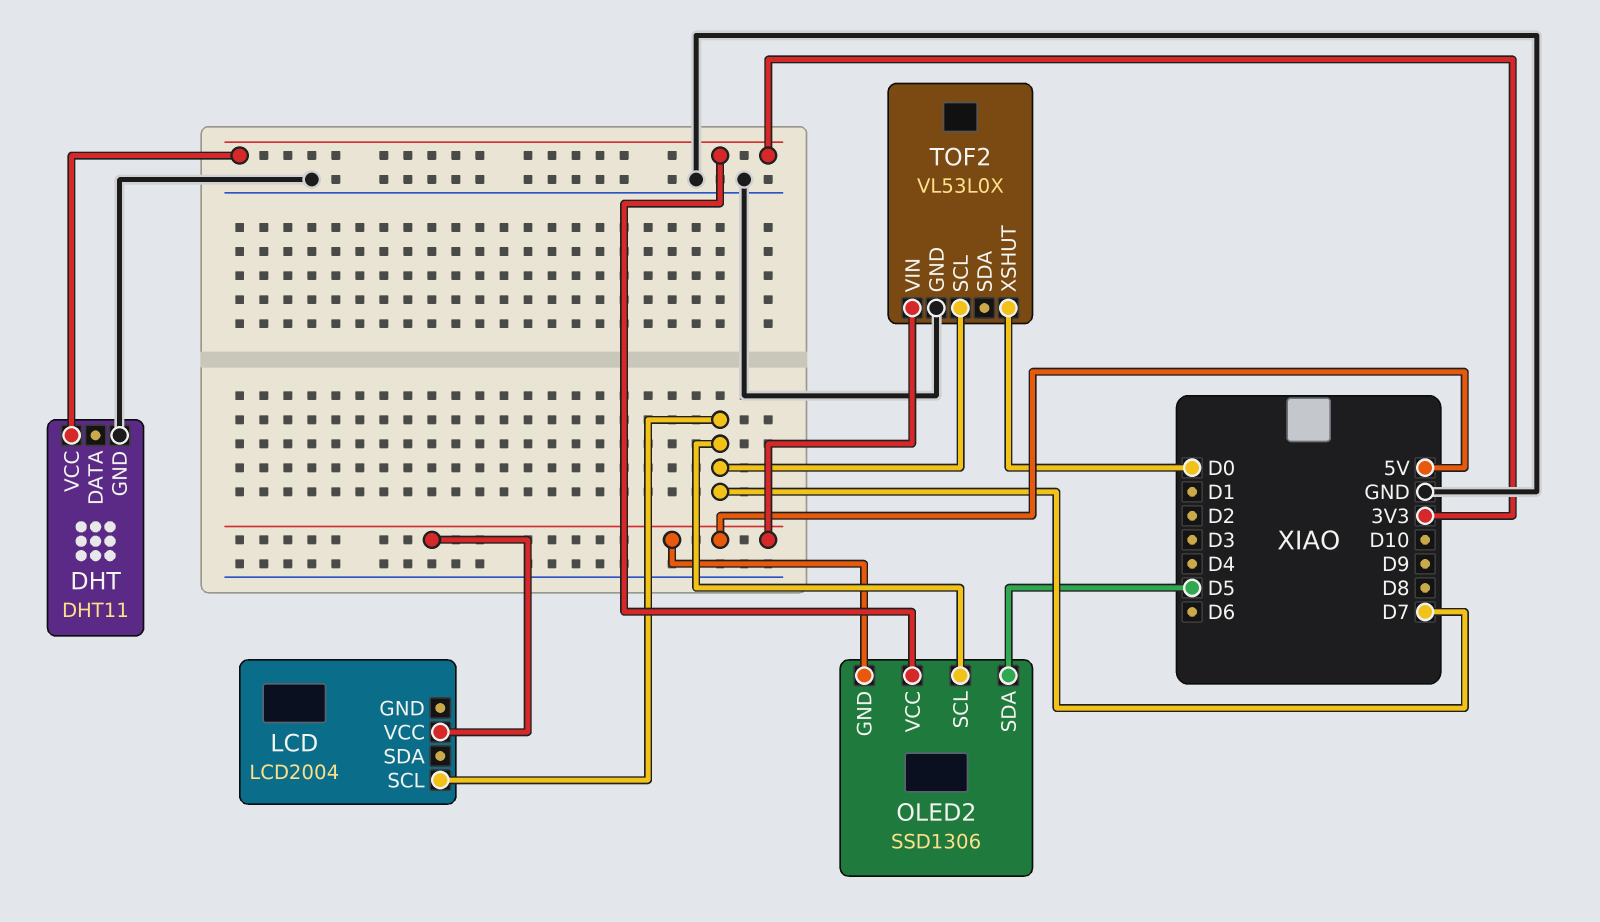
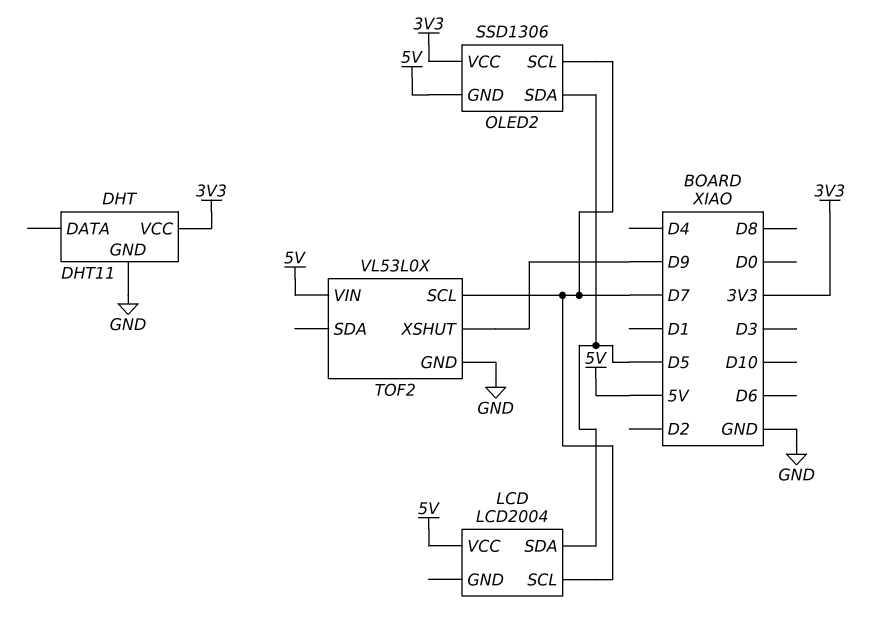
LCD pin SDA: none -> D5
TOF2 pin XSHUT: D0 -> D9

